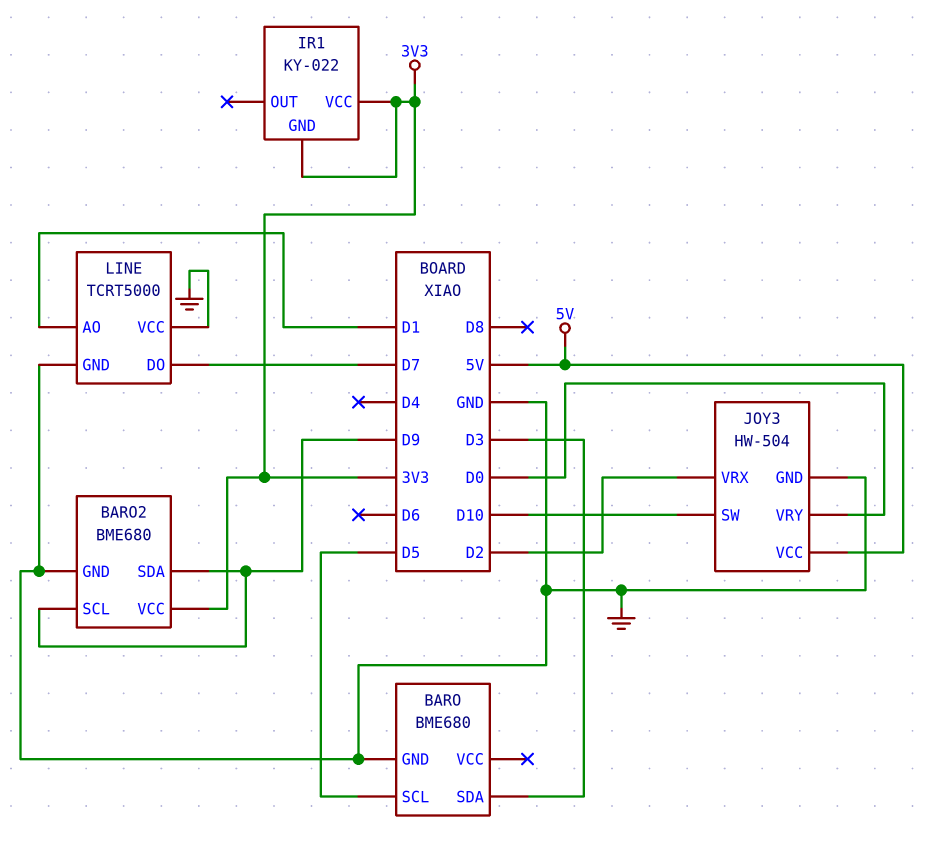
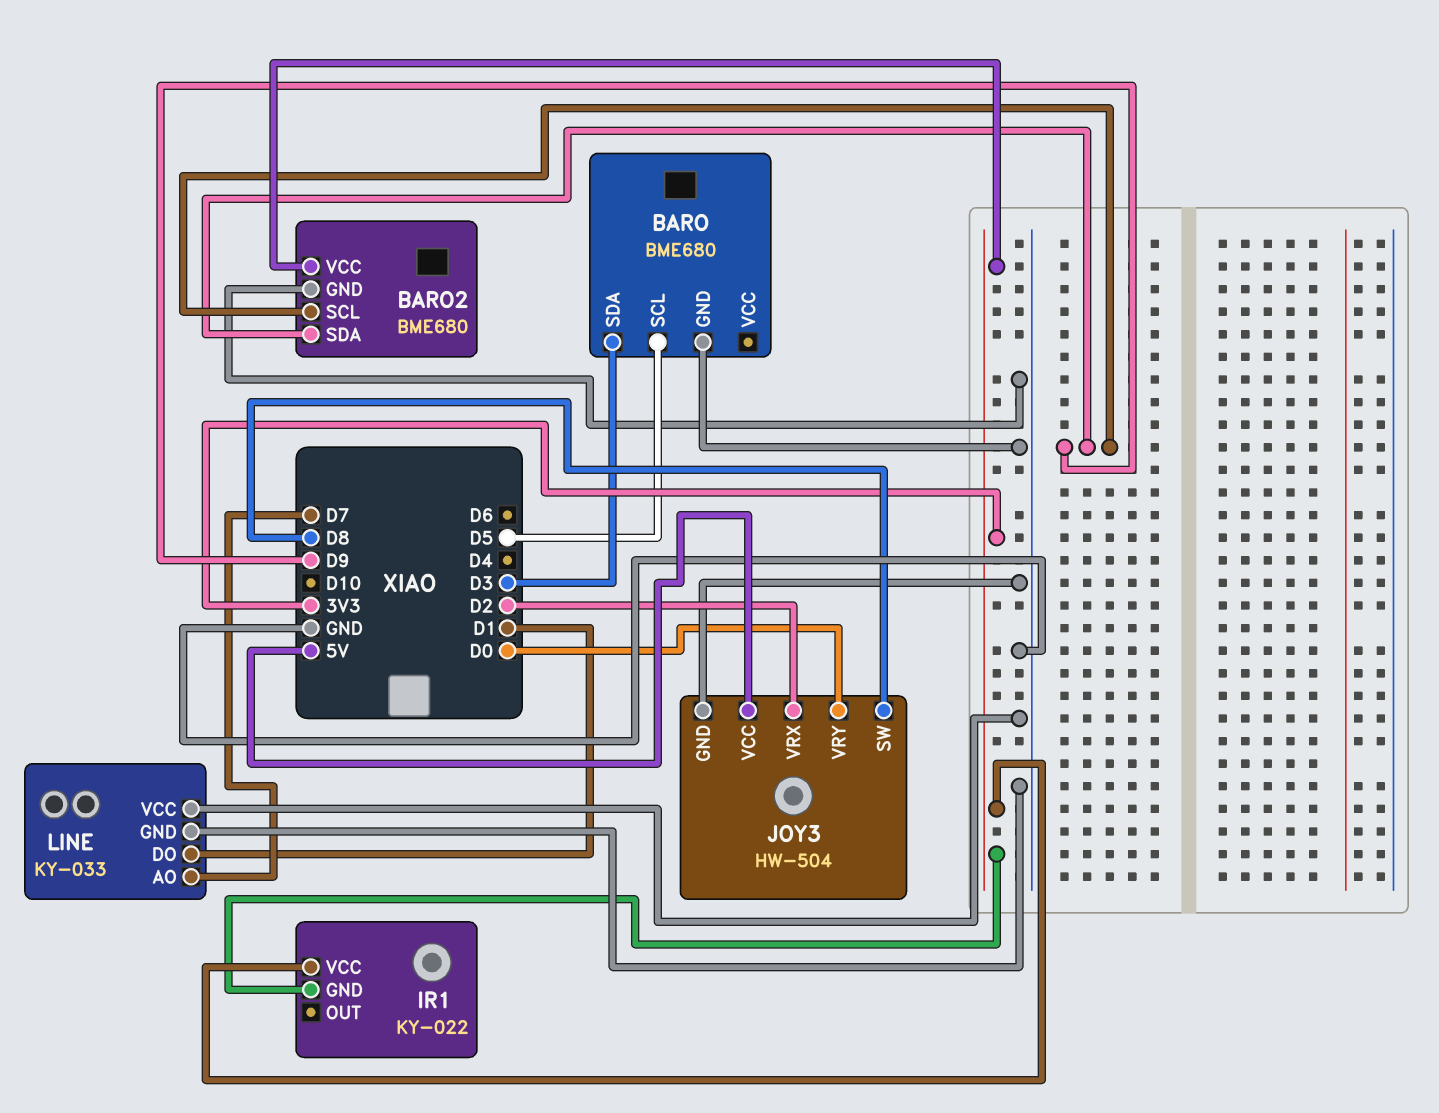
JOY3 pin SW: D10 -> D8
LINE: TCRT5000 -> KY-033
LINE pin AO: D1 -> D7
LINE pin DO: D7 -> D1

